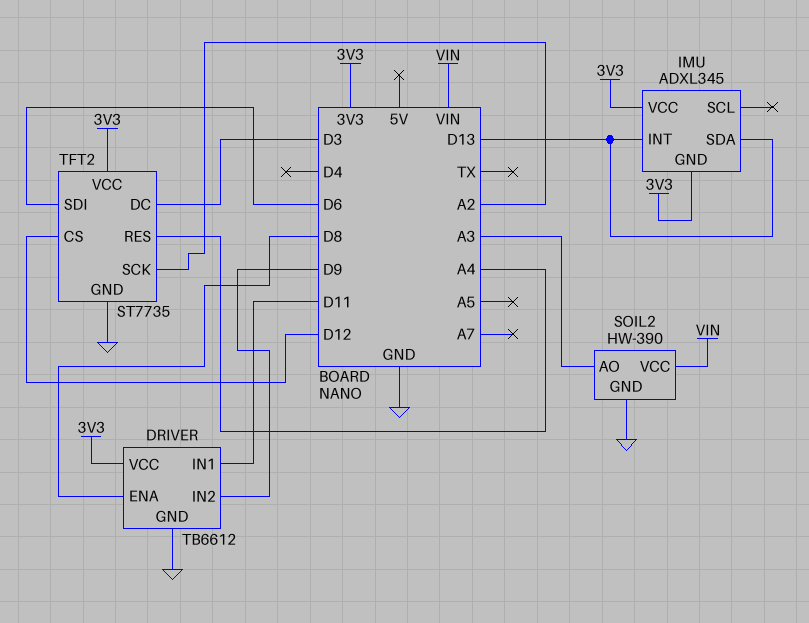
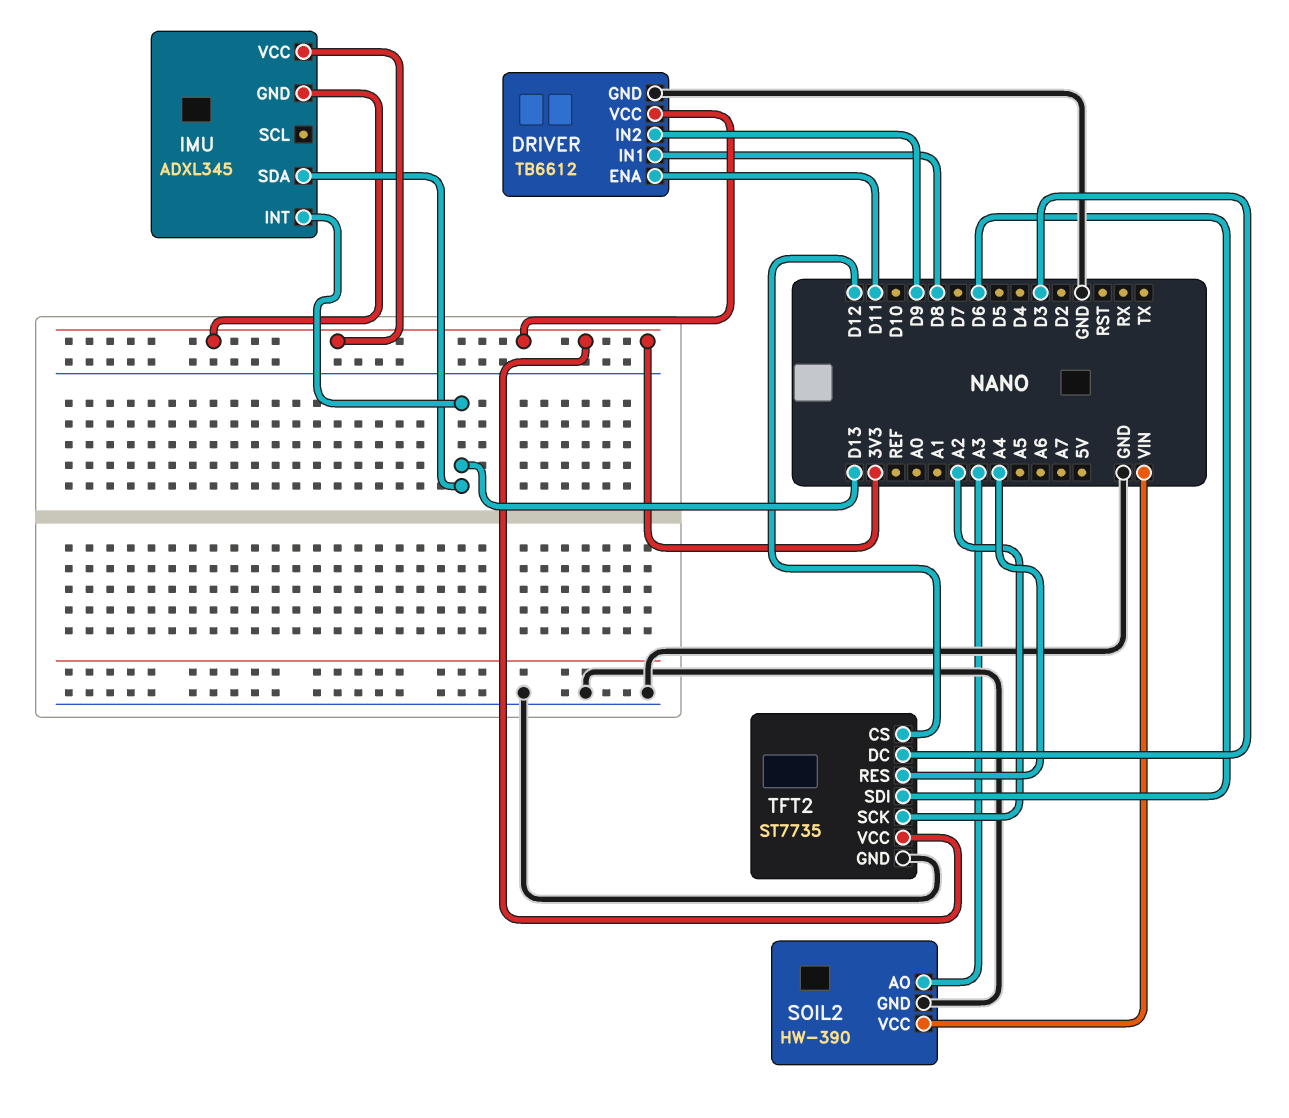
DRIVER pin ENA: D8 -> D11
DRIVER pin IN1: D11 -> D8

